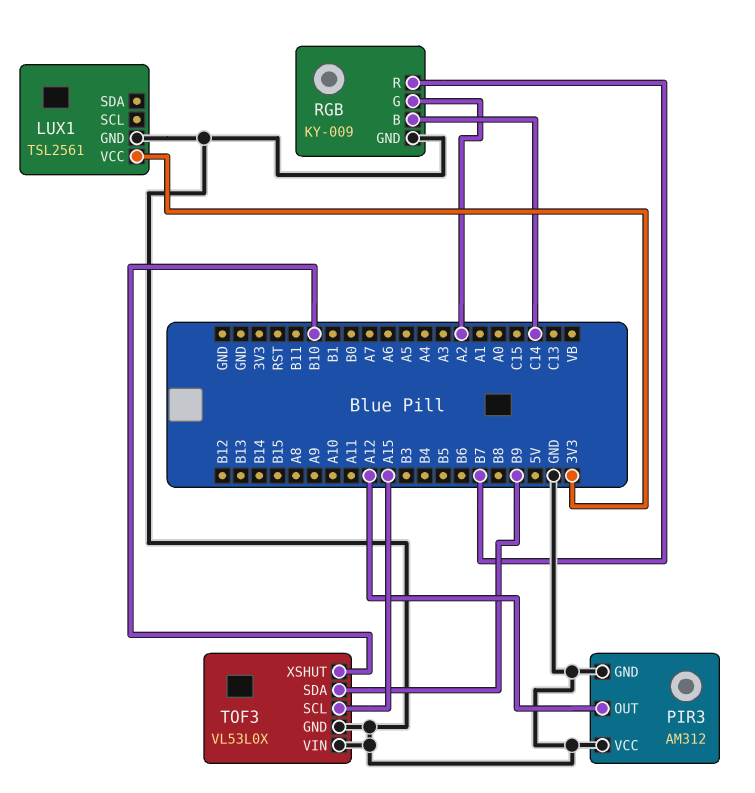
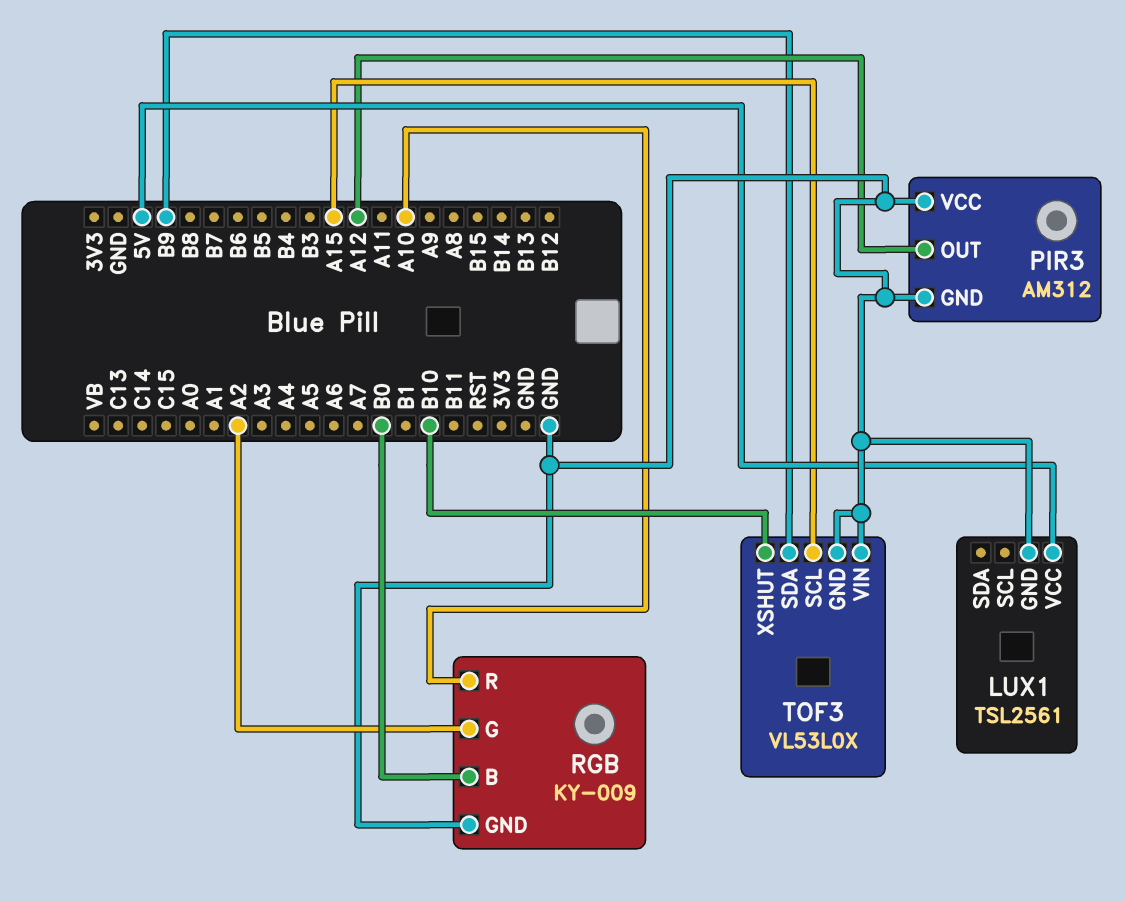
LUX1 pin VCC: 3V3 -> 5V
RGB pin B: C14 -> B0
RGB pin R: B7 -> A10

